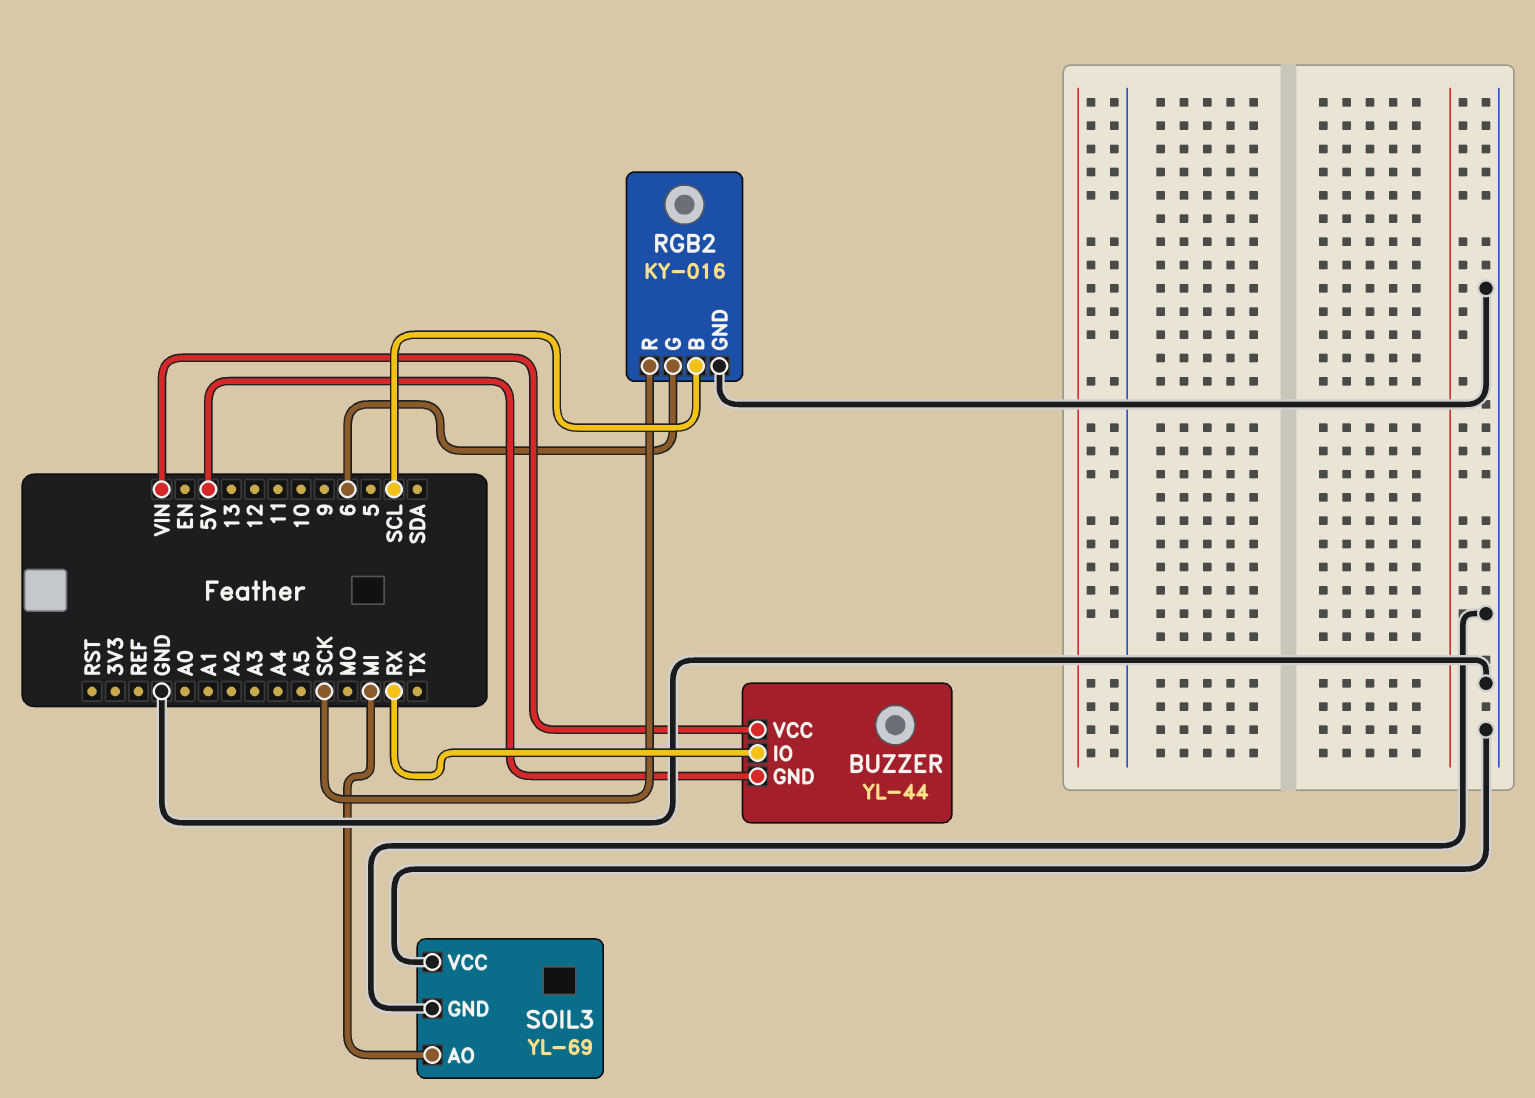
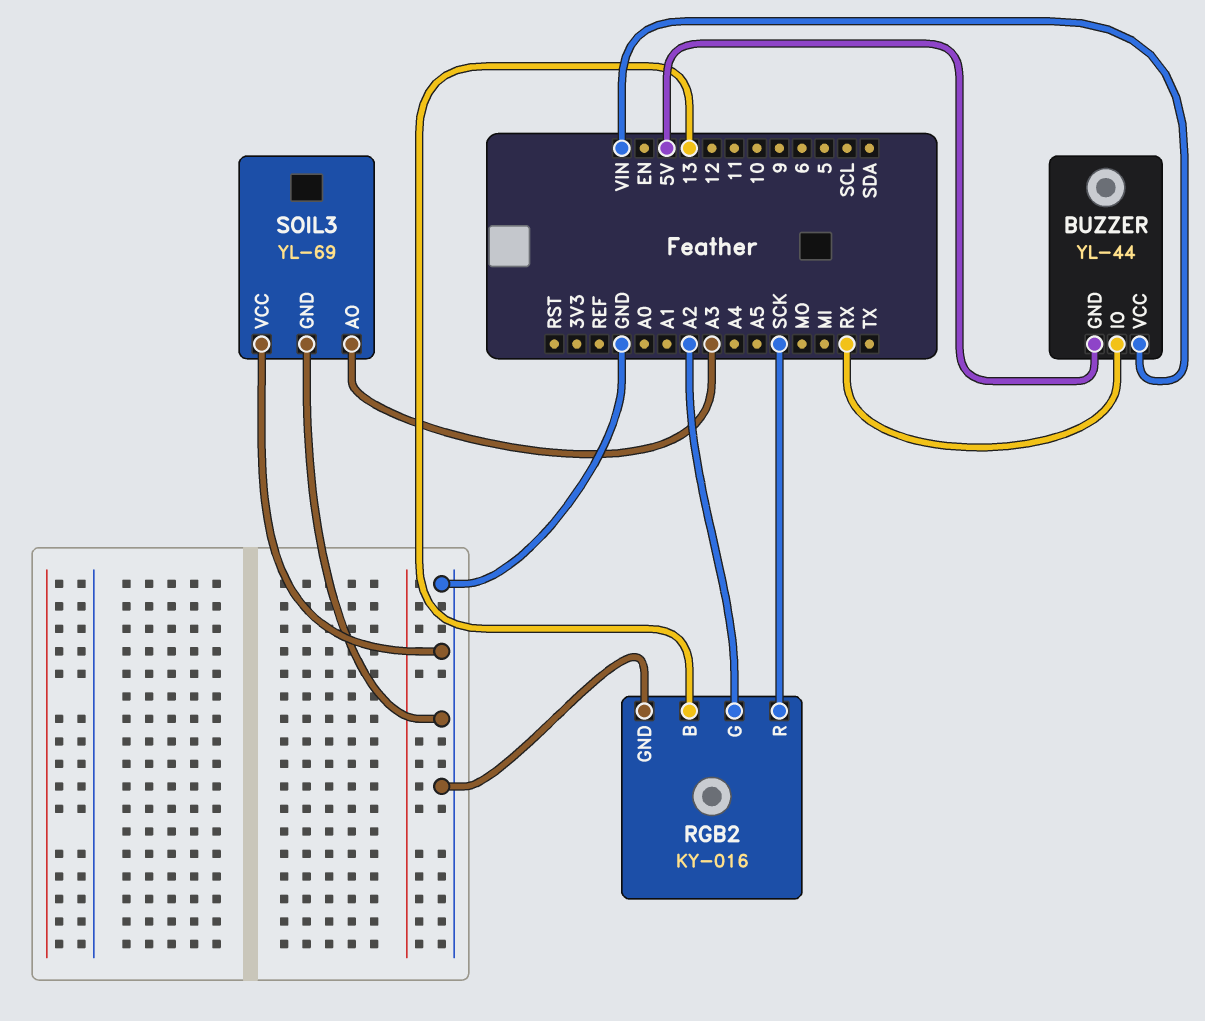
RGB2 pin B: SCL -> 13
RGB2 pin G: 6 -> A2
SOIL3 pin AO: MI -> A3

